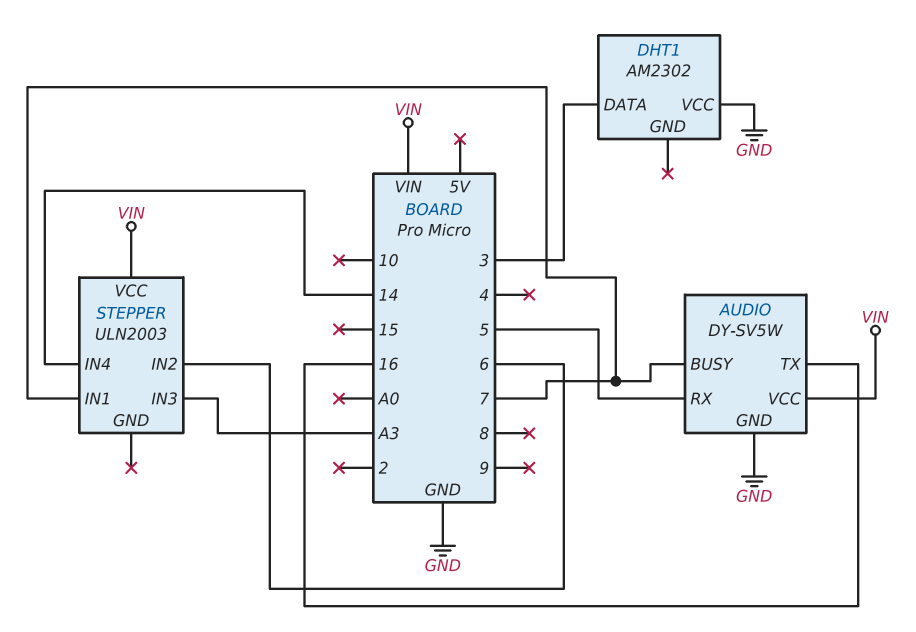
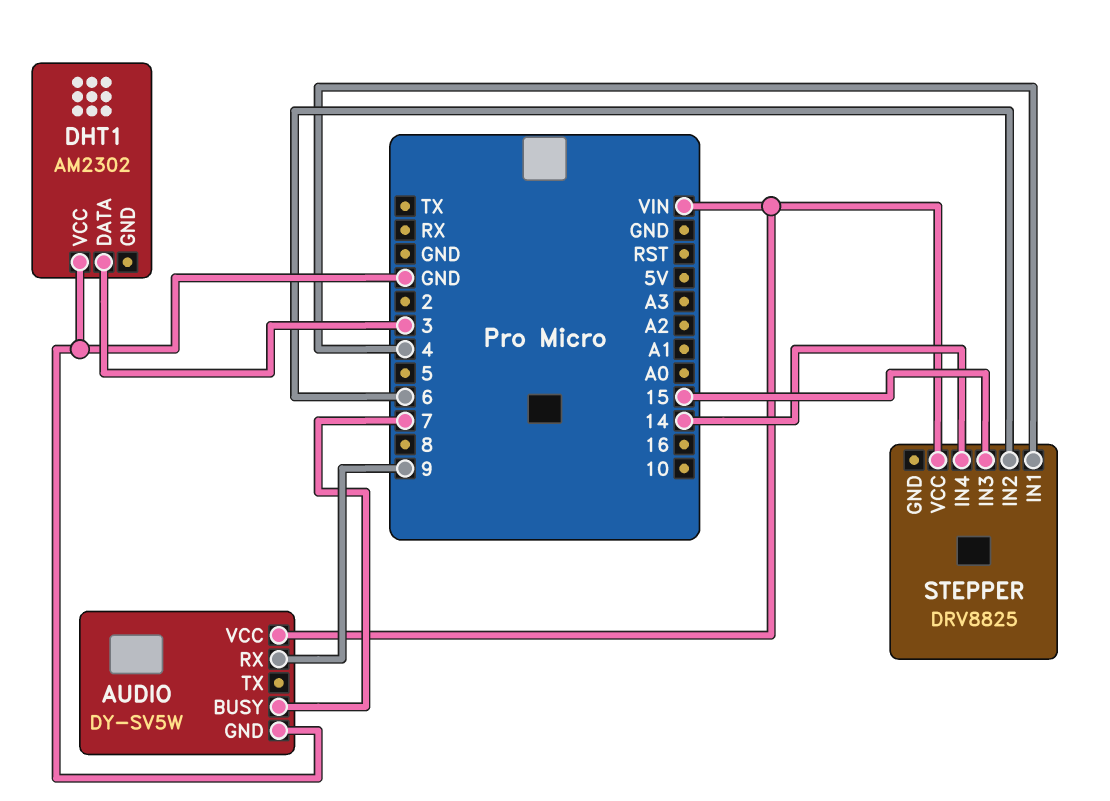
AUDIO pin RX: 5 -> 9
AUDIO pin TX: 16 -> none
STEPPER: ULN2003 -> DRV8825
STEPPER pin IN1: 7 -> 4
STEPPER pin IN3: A3 -> 15

